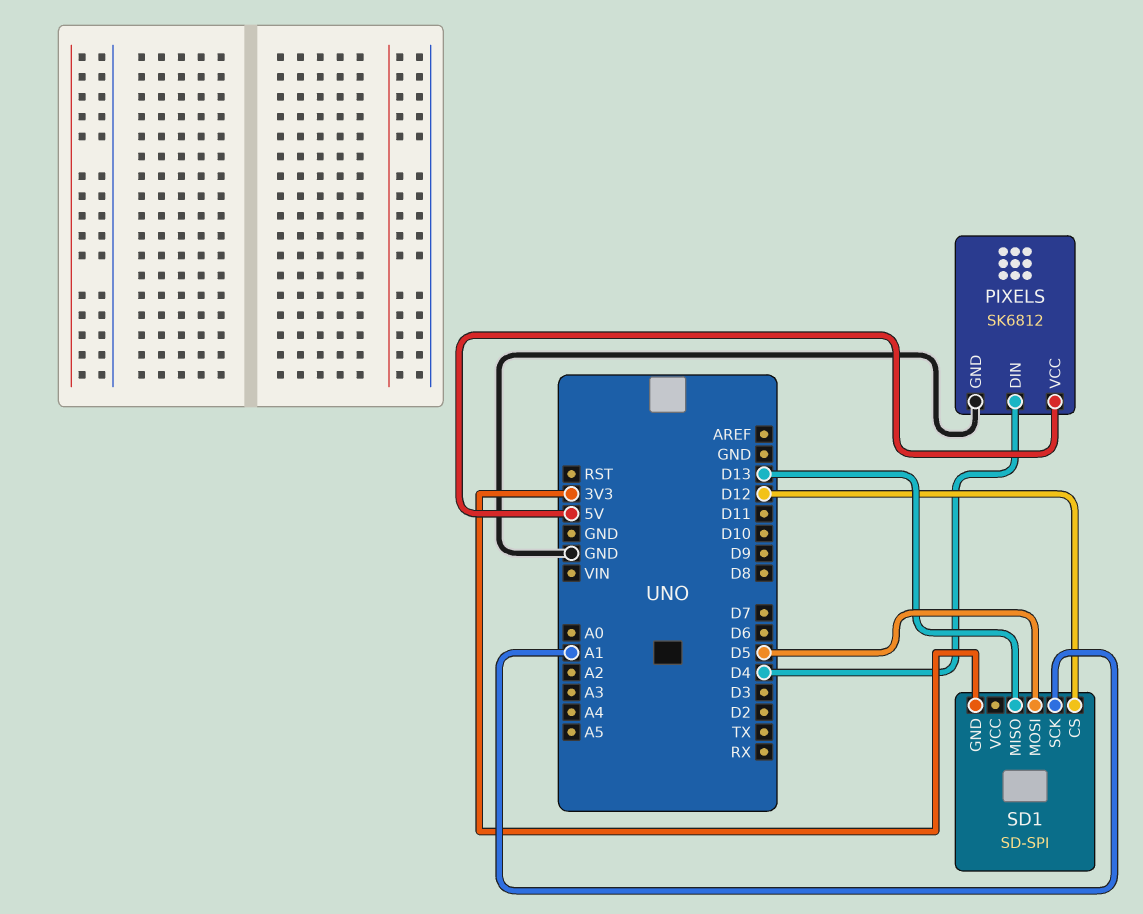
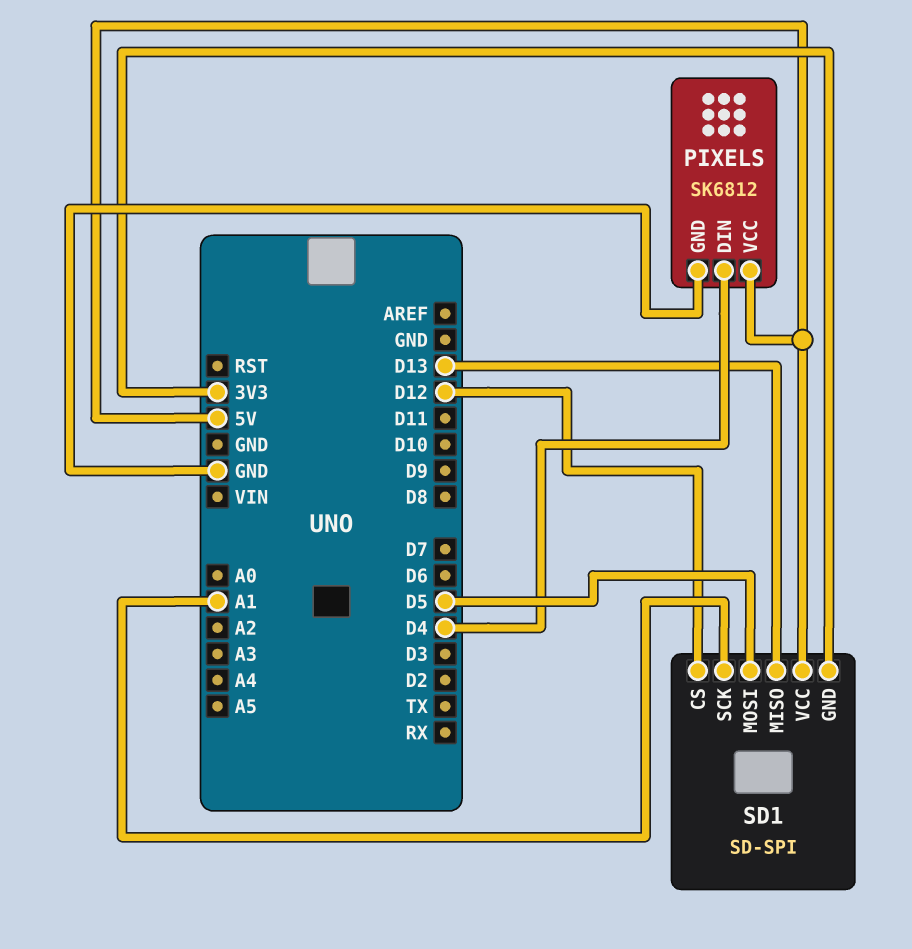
SD1 pin VCC: none -> 5V

